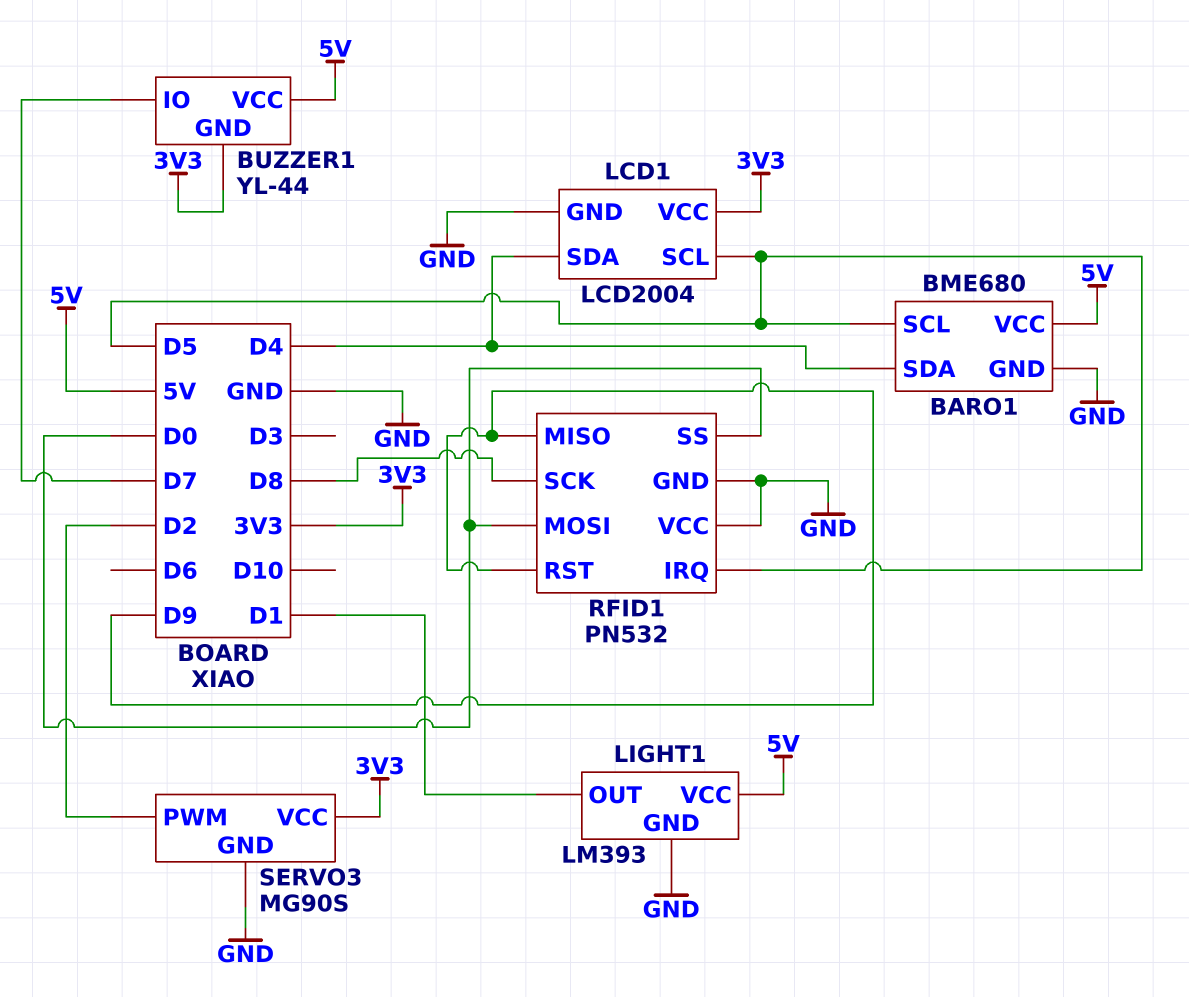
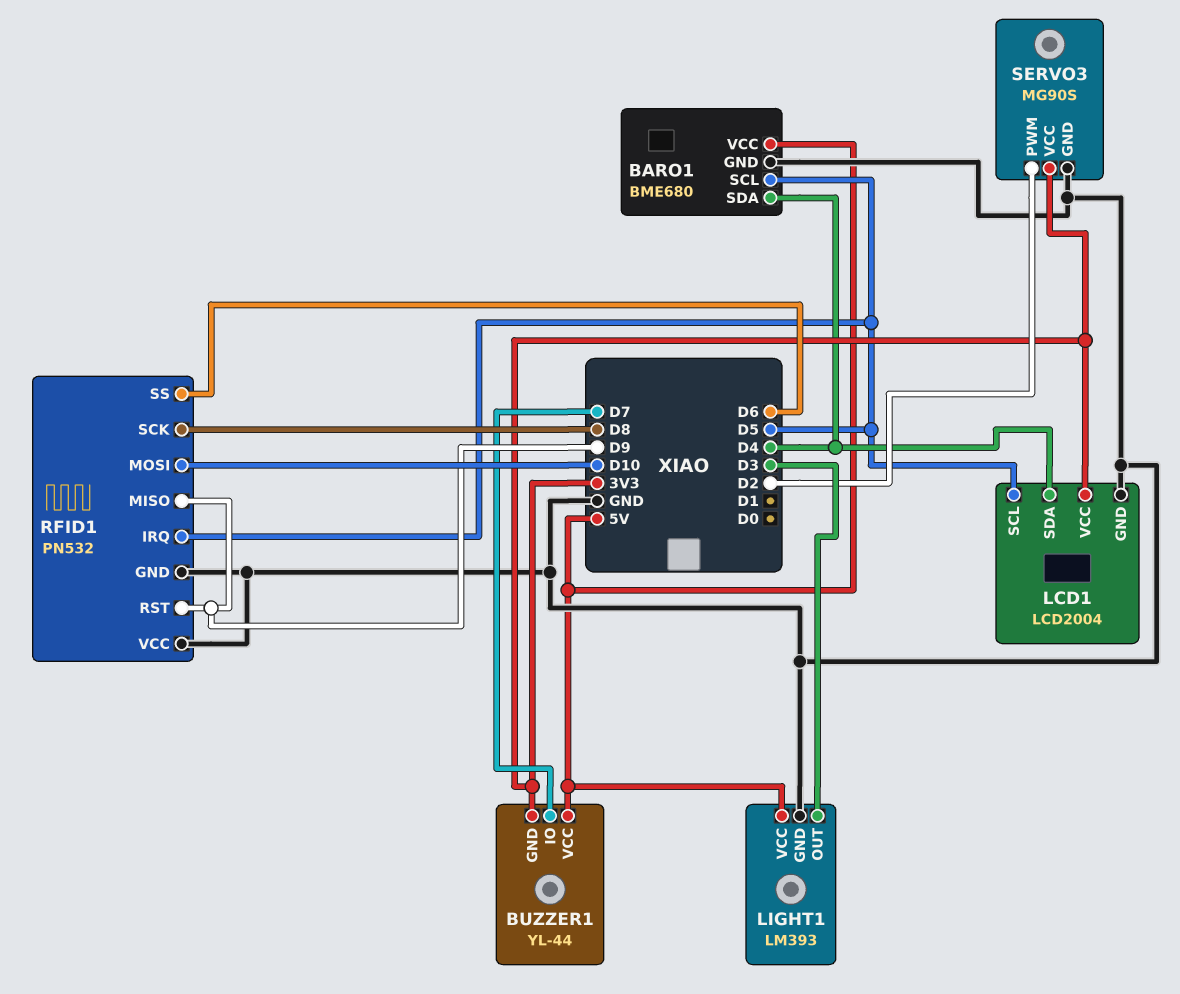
LIGHT1 pin OUT: D1 -> D3
RFID1 pin MOSI: D0 -> D10
RFID1 pin SS: D0 -> D6

